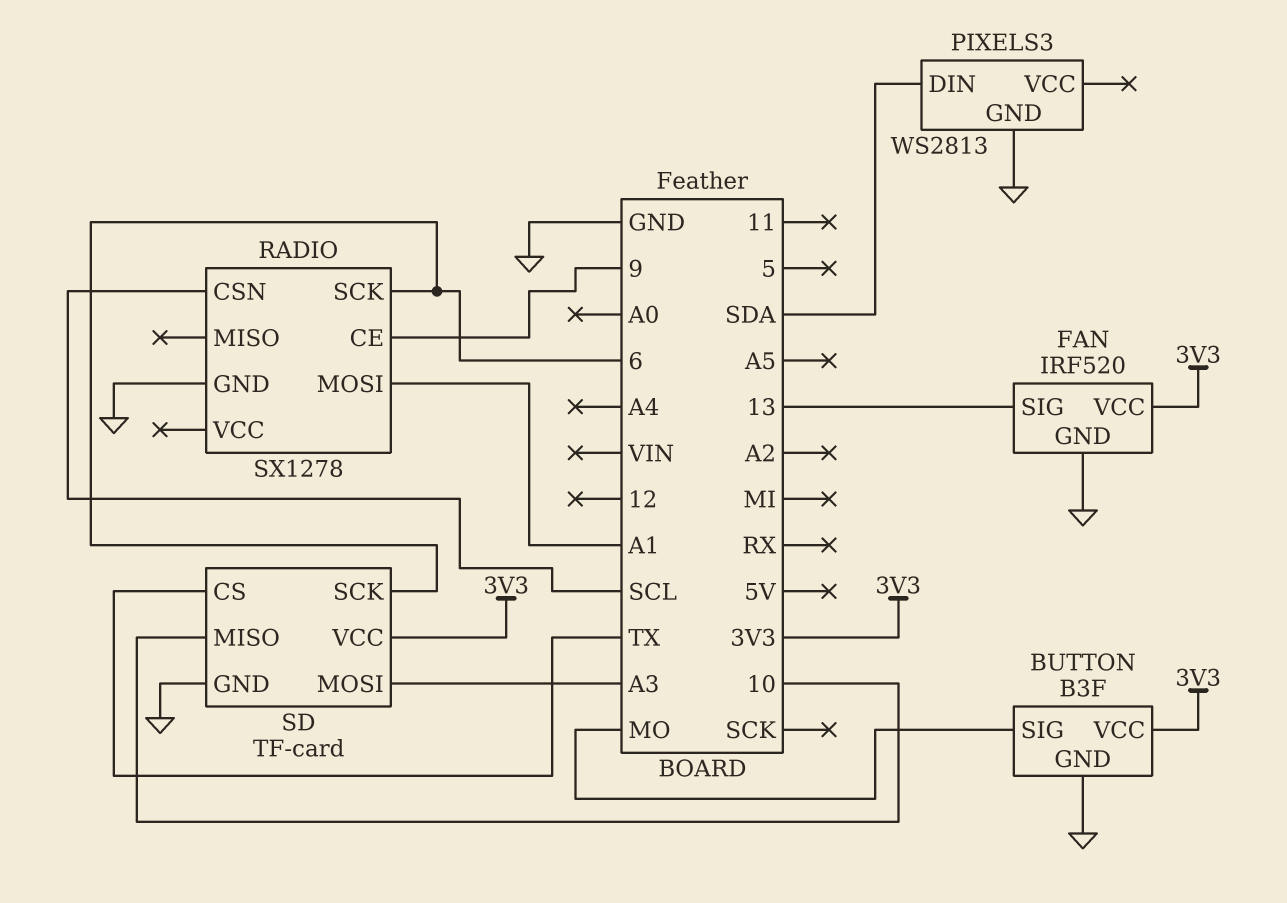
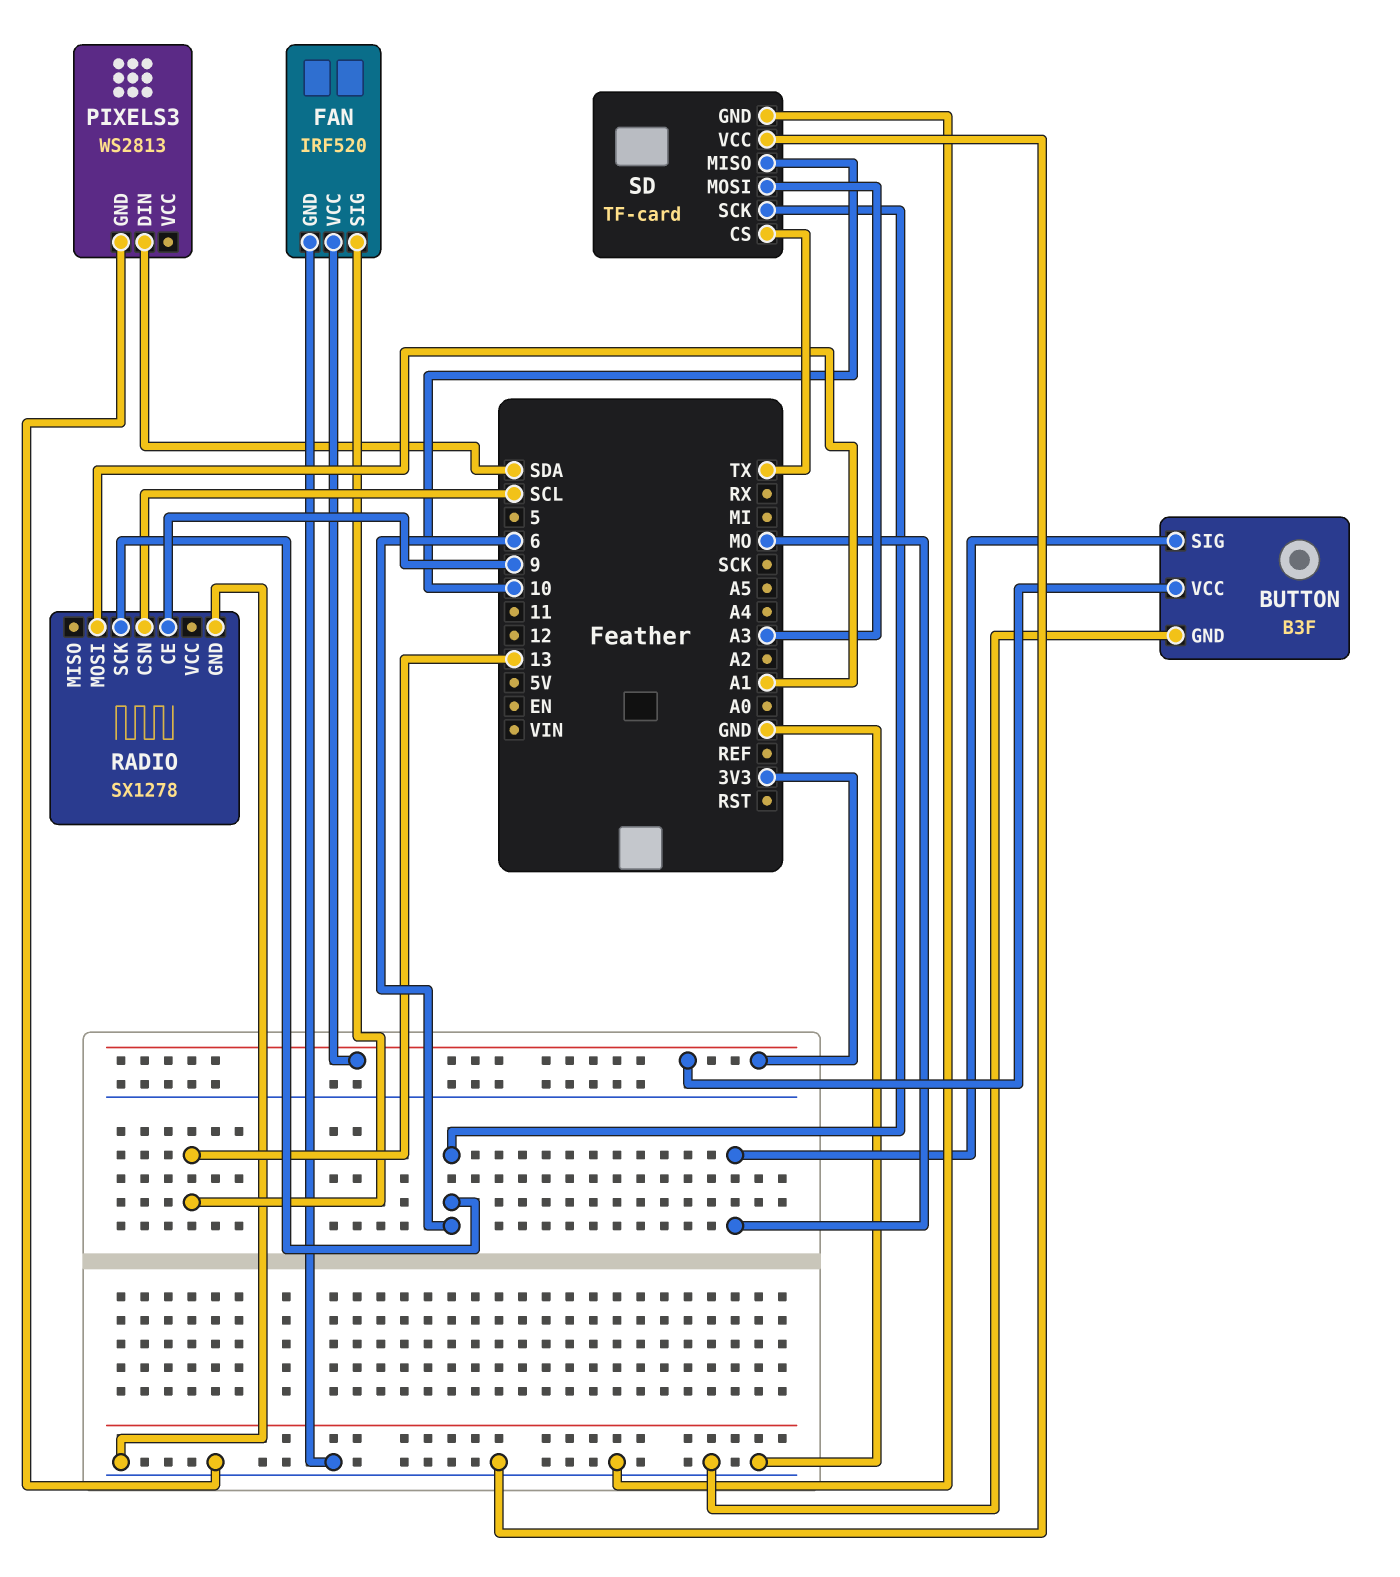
SD pin VCC: 3V3 -> GND

